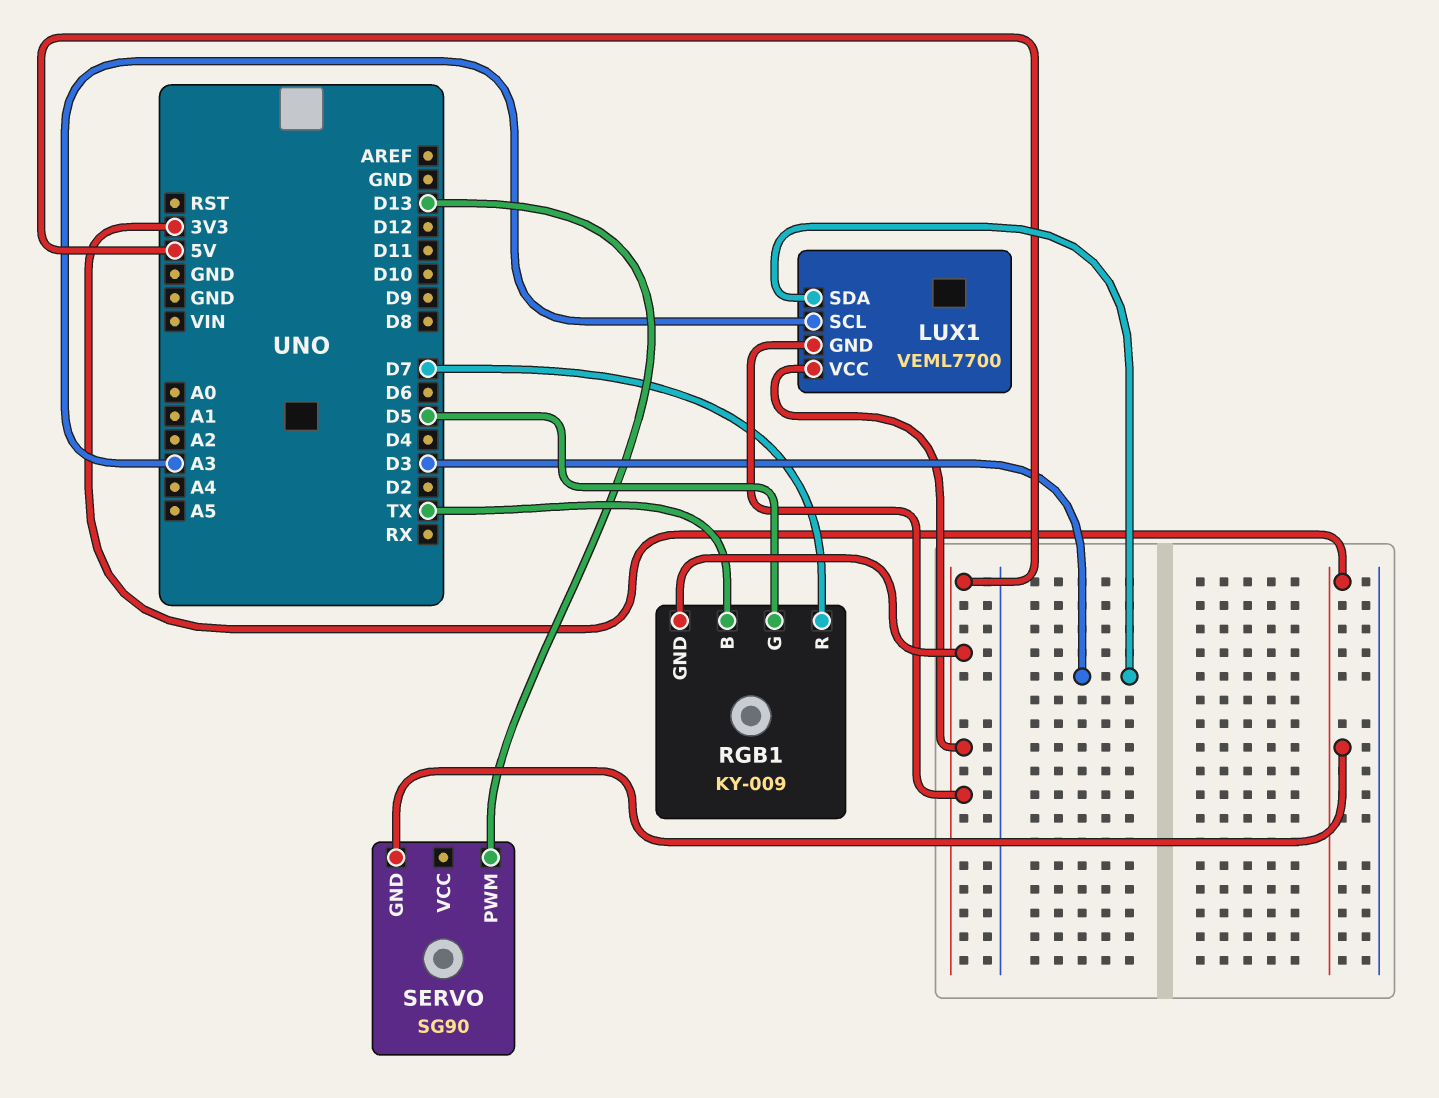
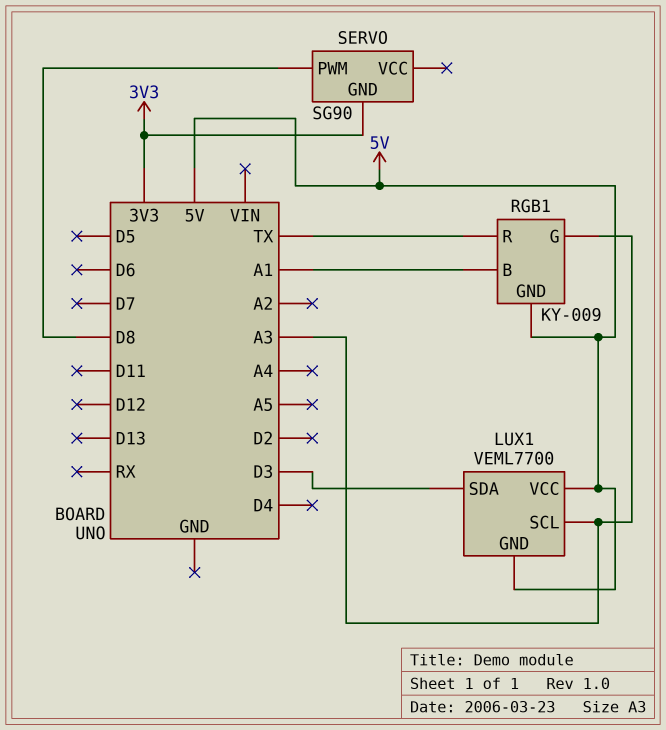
RGB1 pin B: TX -> A1
RGB1 pin G: D5 -> A3
RGB1 pin R: D7 -> TX
SERVO pin PWM: D13 -> D8

